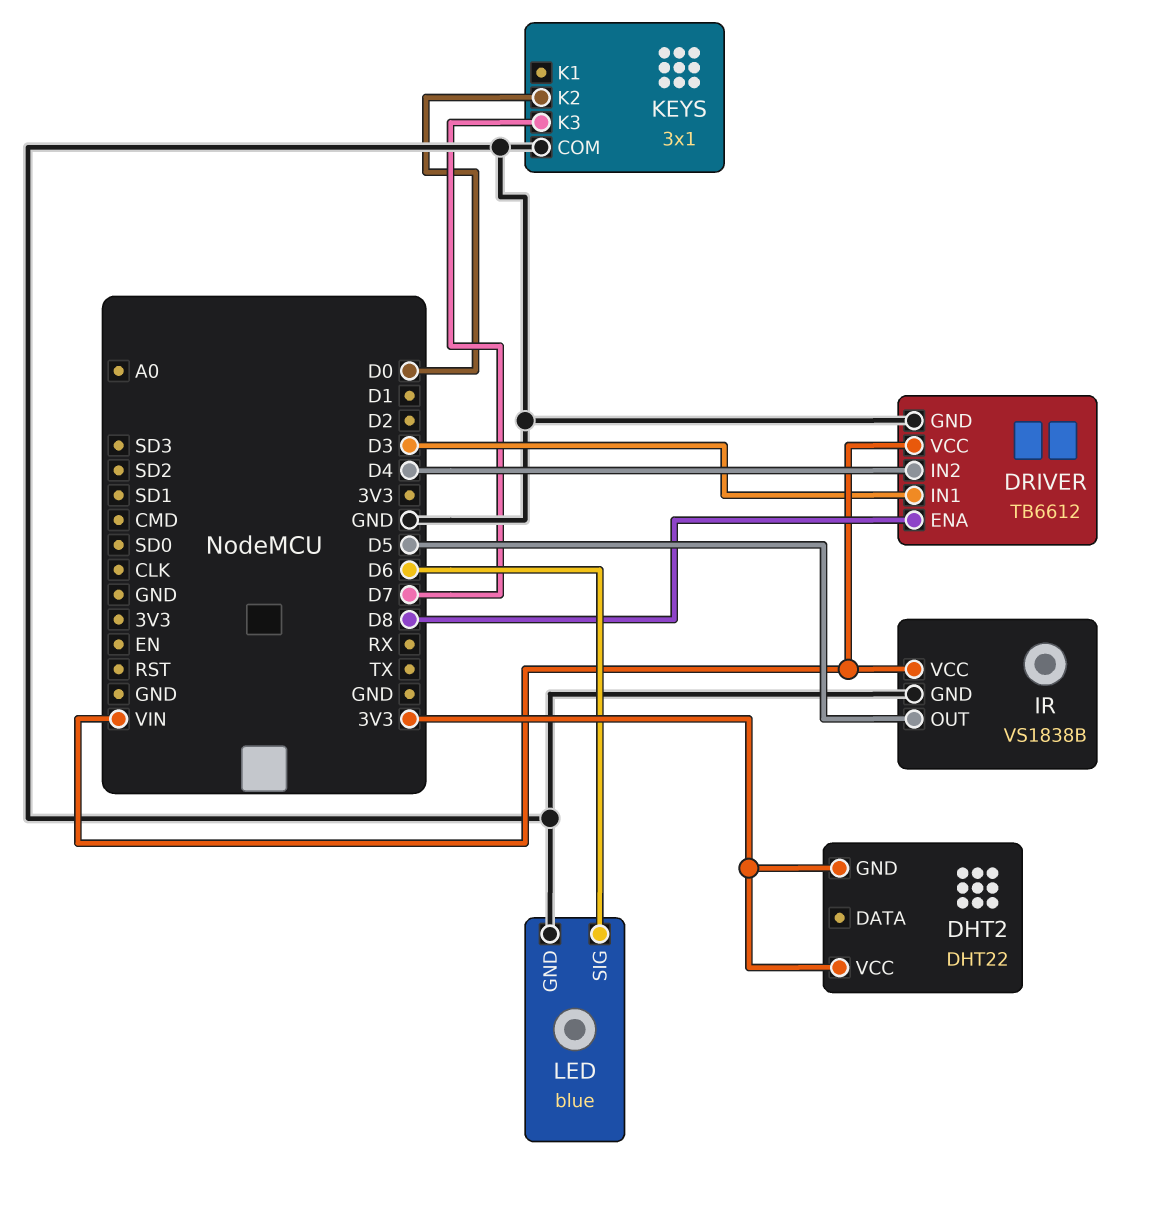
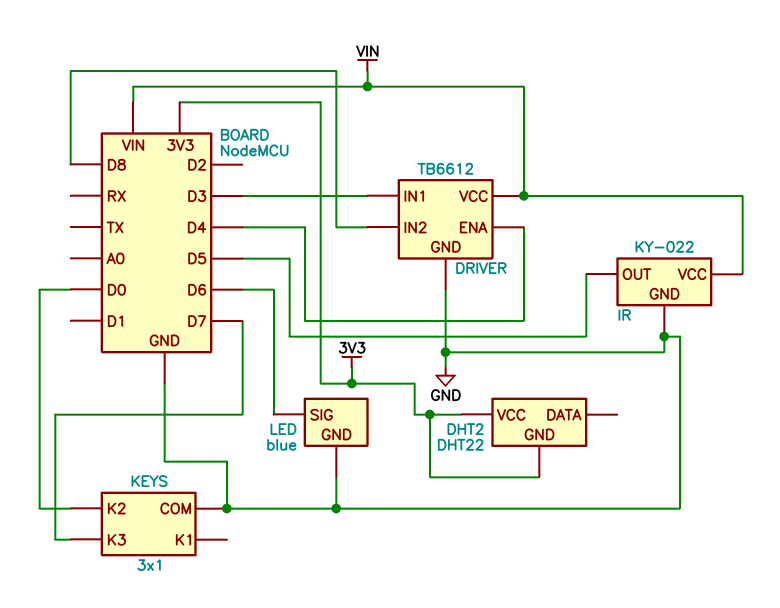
DRIVER pin ENA: D8 -> D4
DRIVER pin IN2: D4 -> D8
IR: VS1838B -> KY-022

